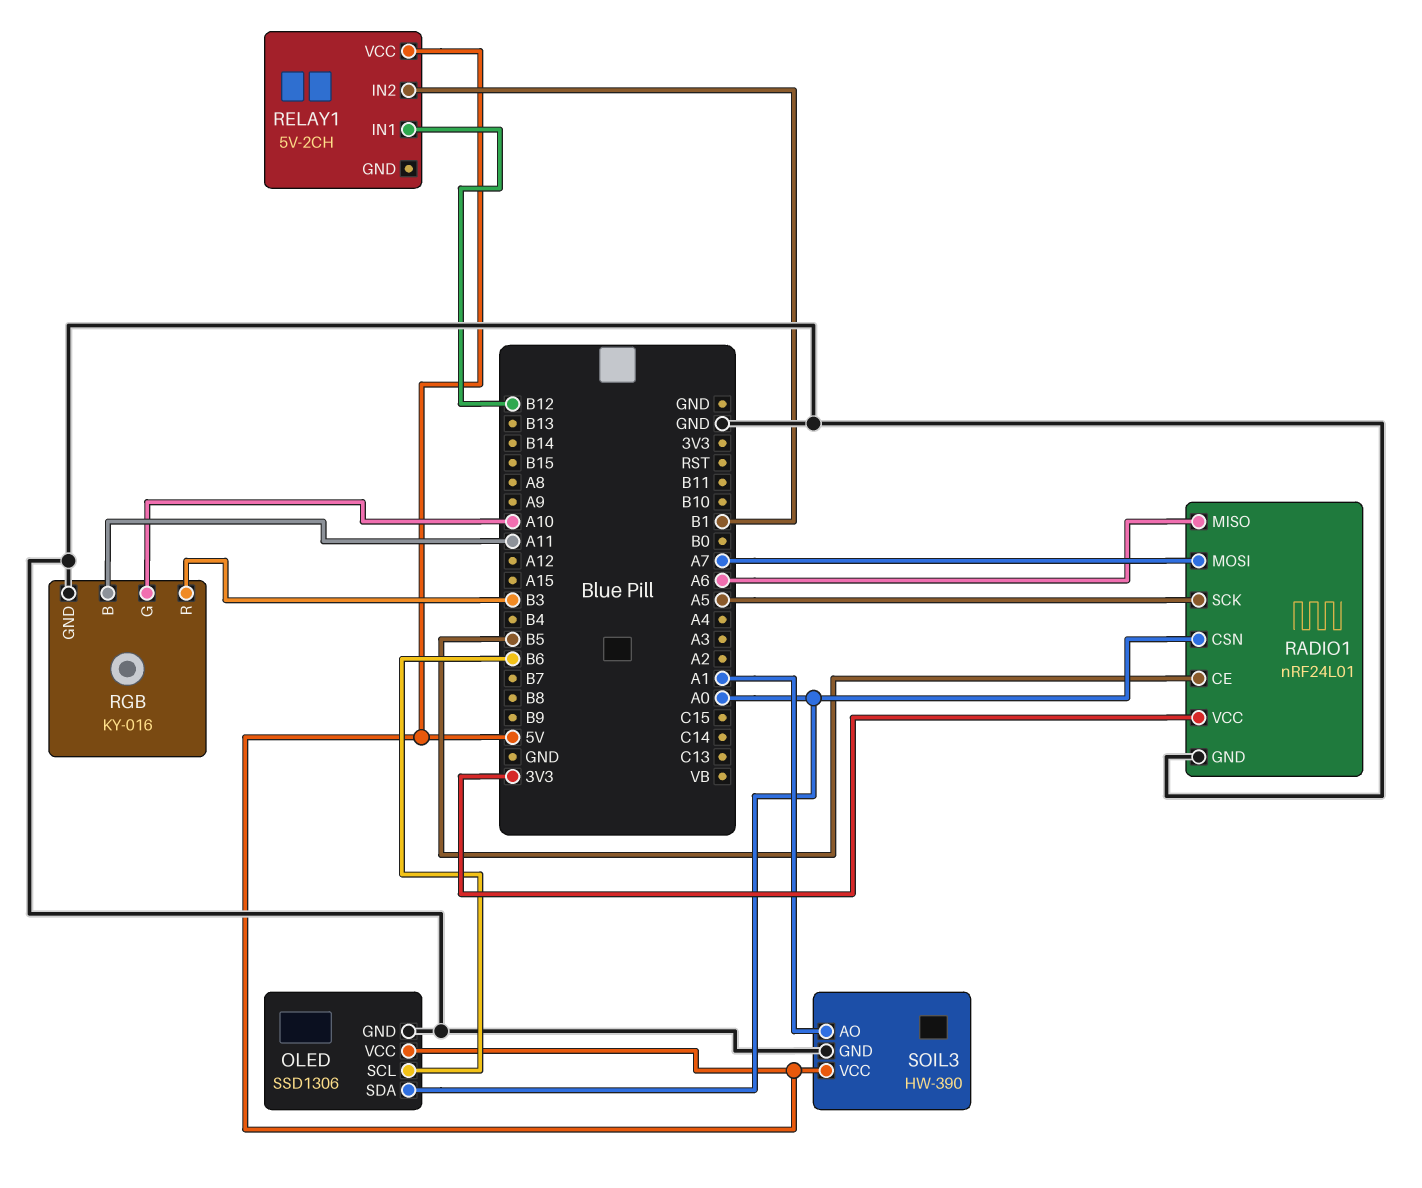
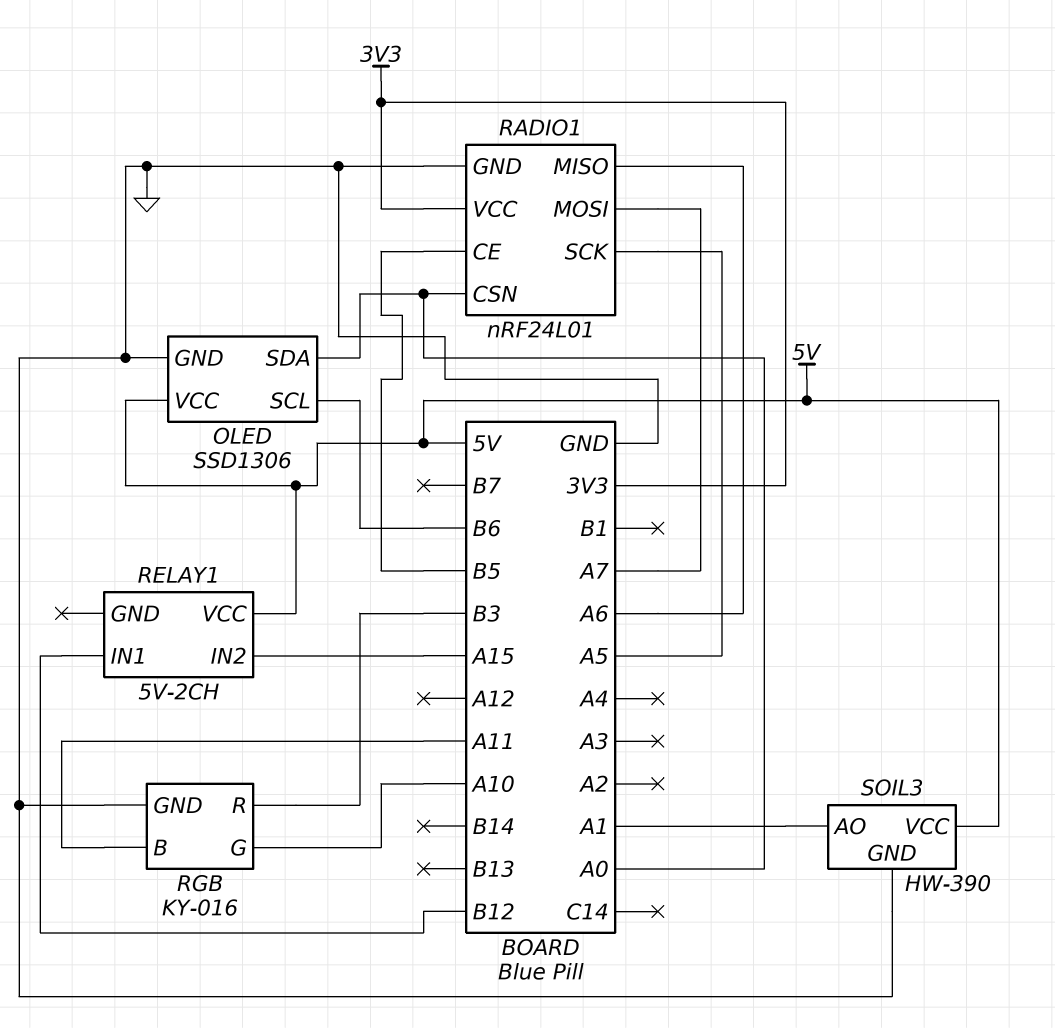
RELAY1 pin IN2: B1 -> A15

